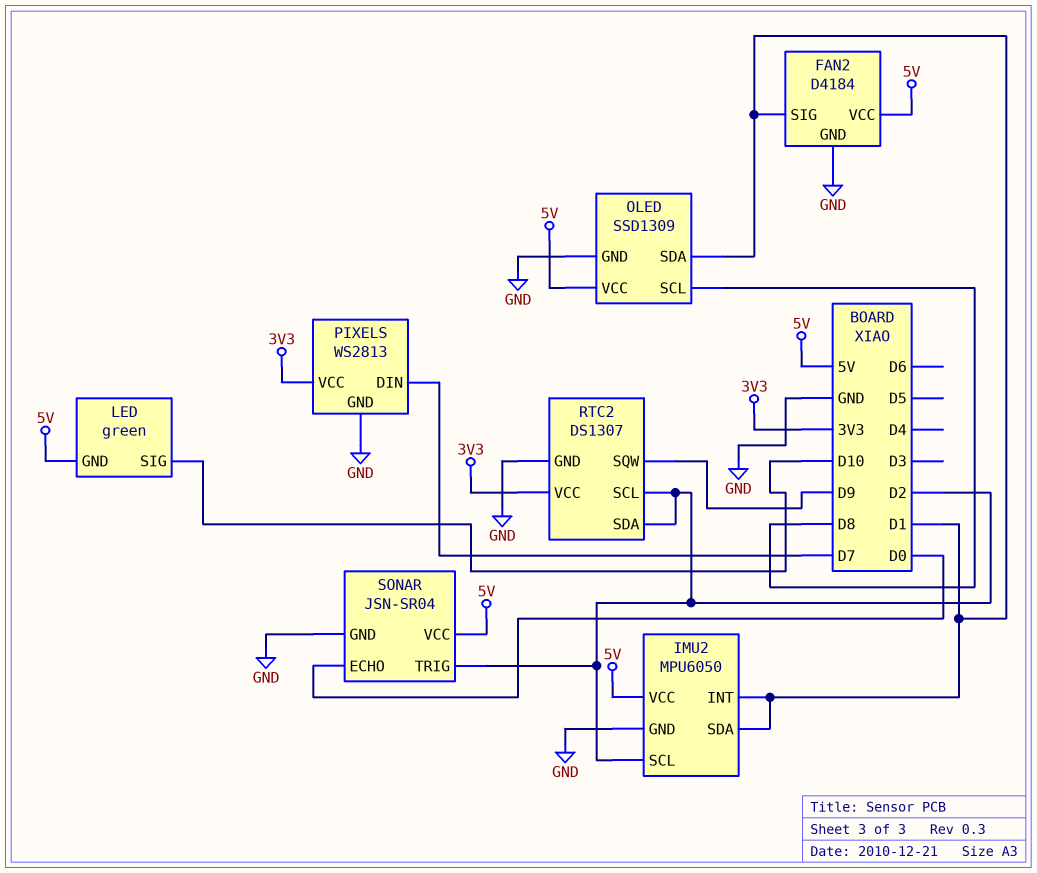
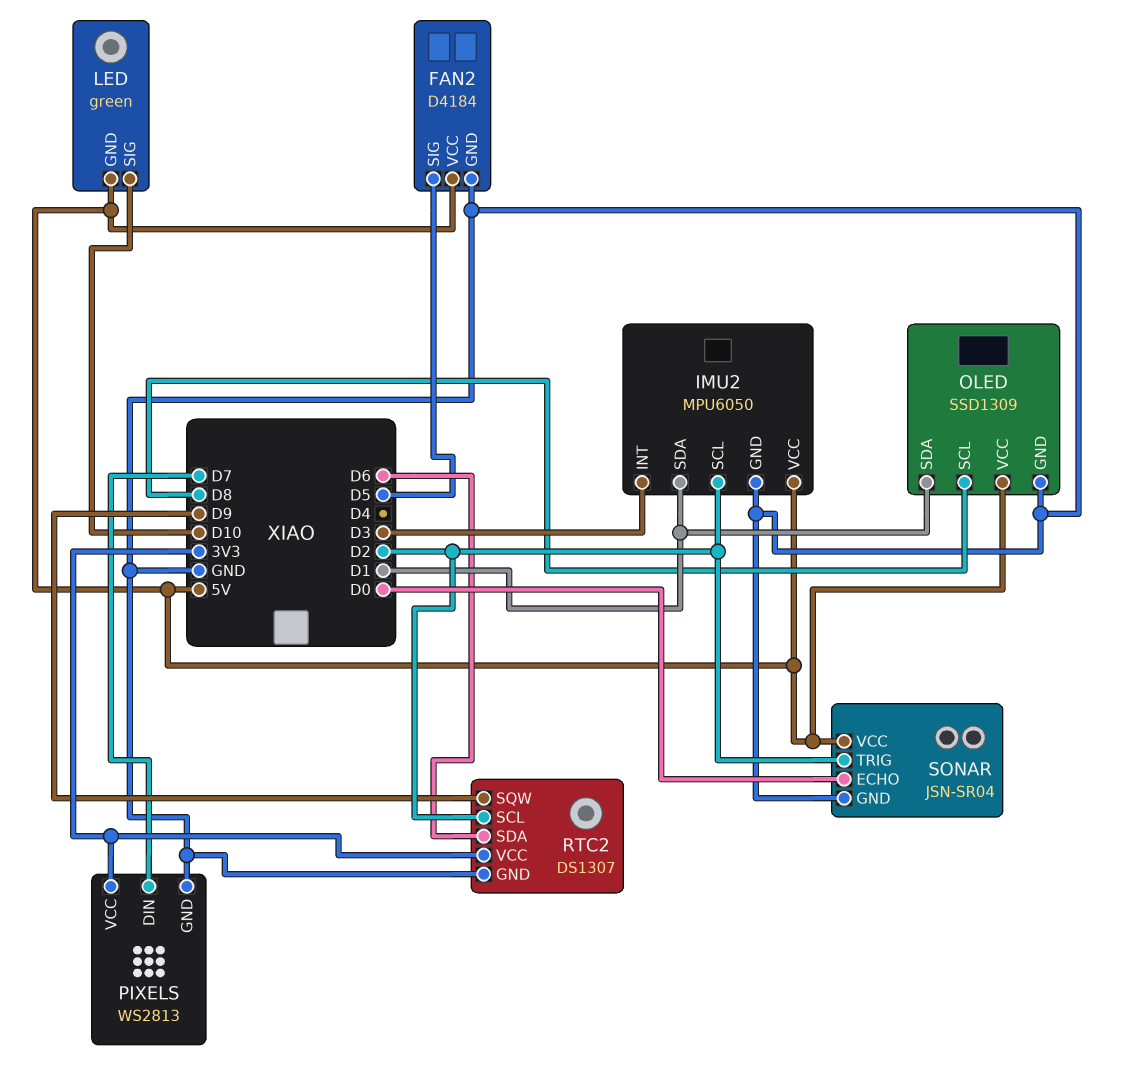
FAN2 pin SIG: D1 -> D5
IMU2 pin INT: D1 -> D3
RTC2 pin SDA: D2 -> D6

